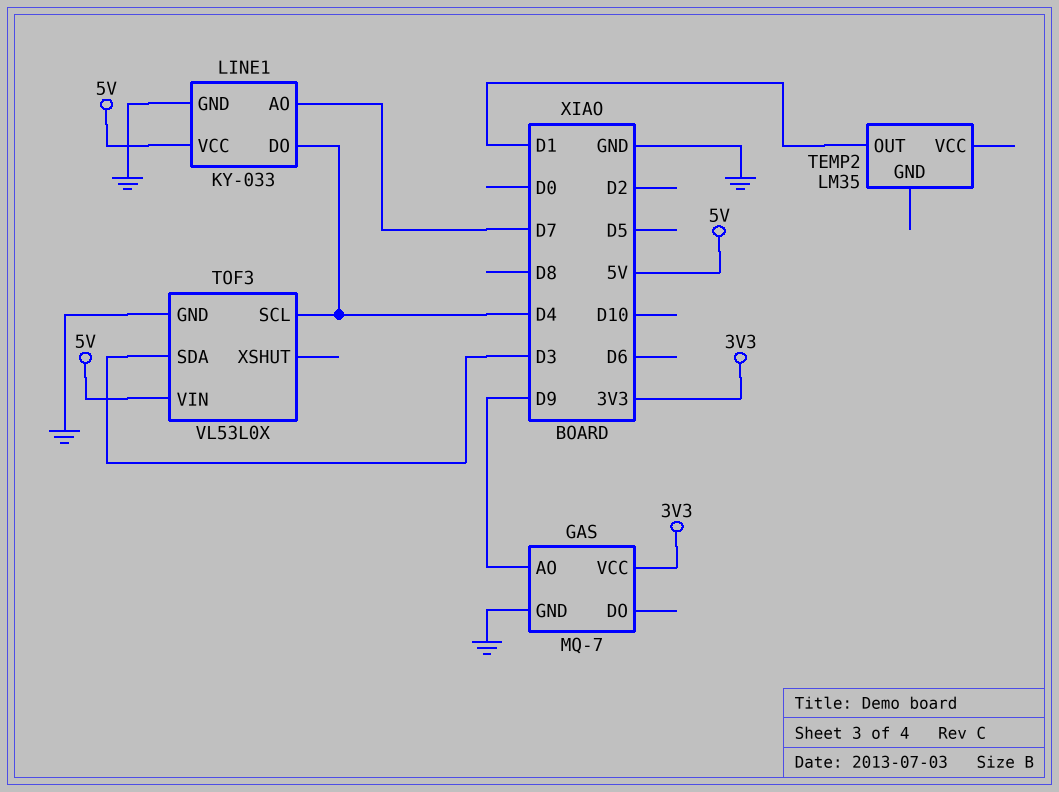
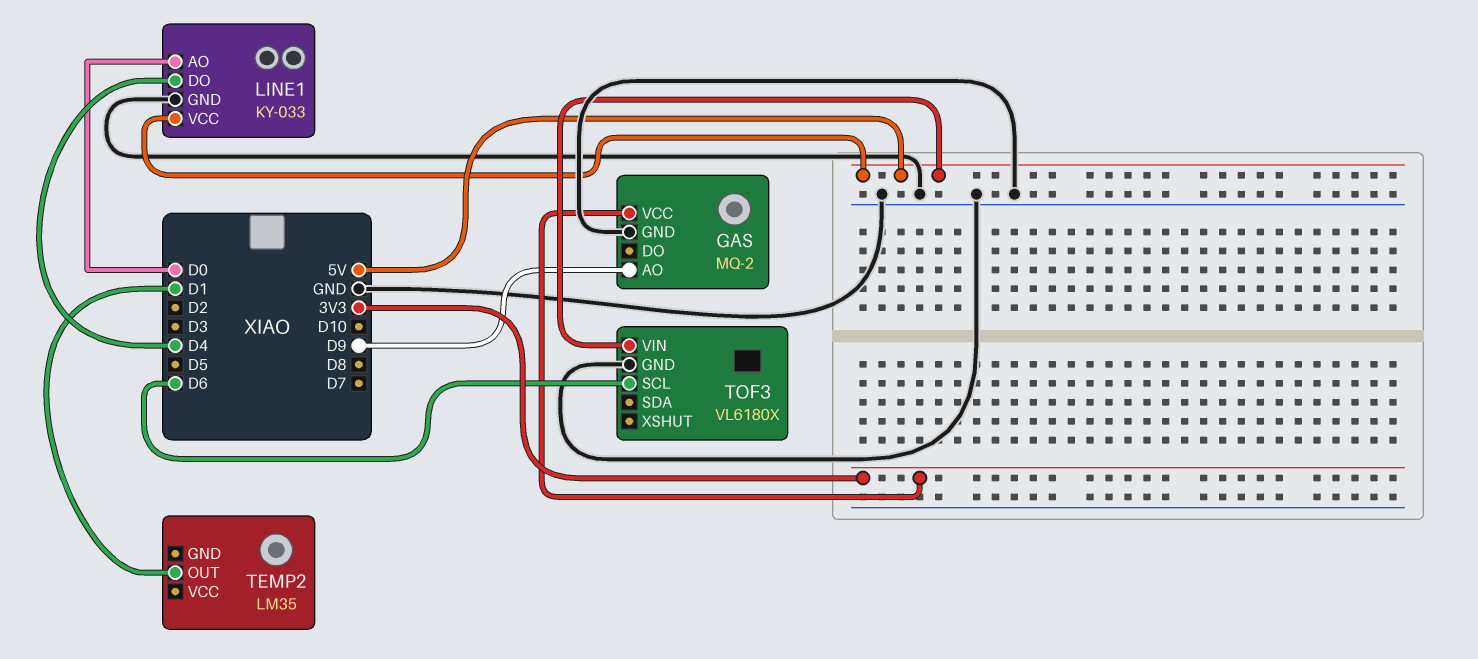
GAS: MQ-7 -> MQ-2
LINE1 pin AO: D7 -> D0
TOF3: VL53L0X -> VL6180X
TOF3 pin SCL: D4 -> D6
TOF3 pin SDA: D3 -> none

